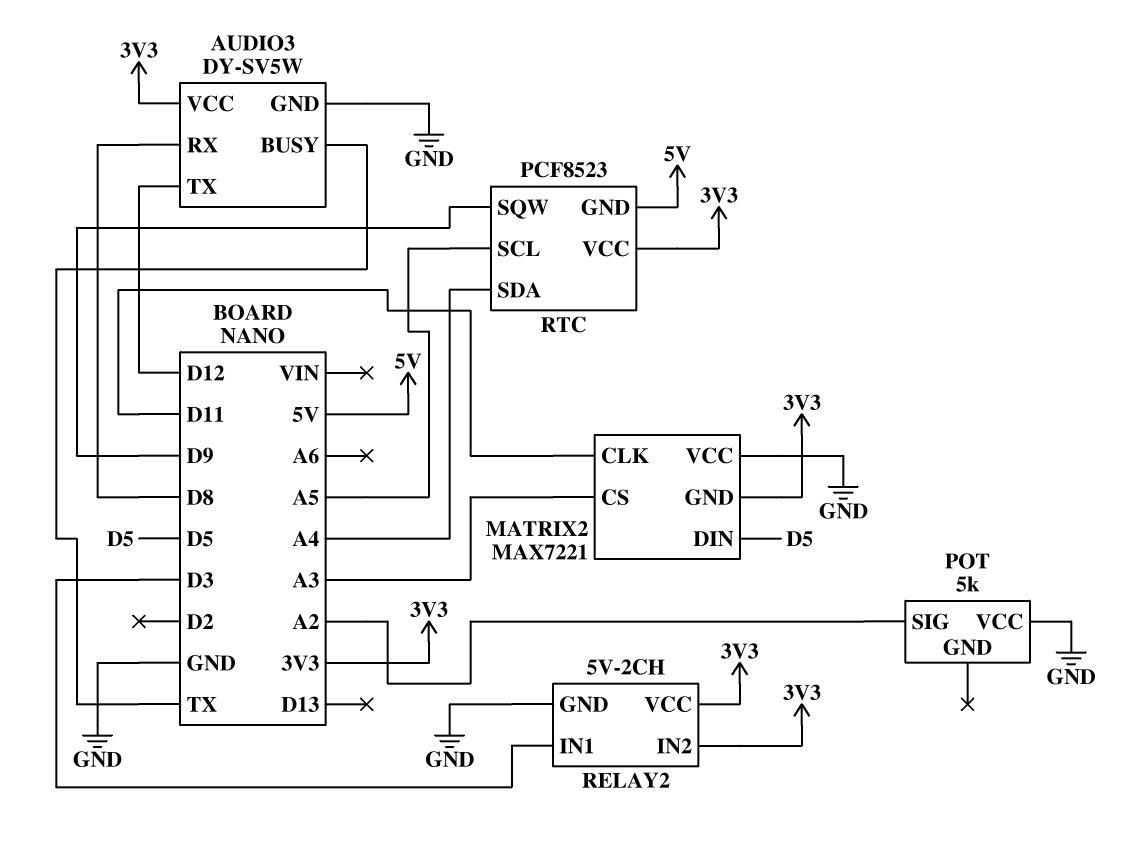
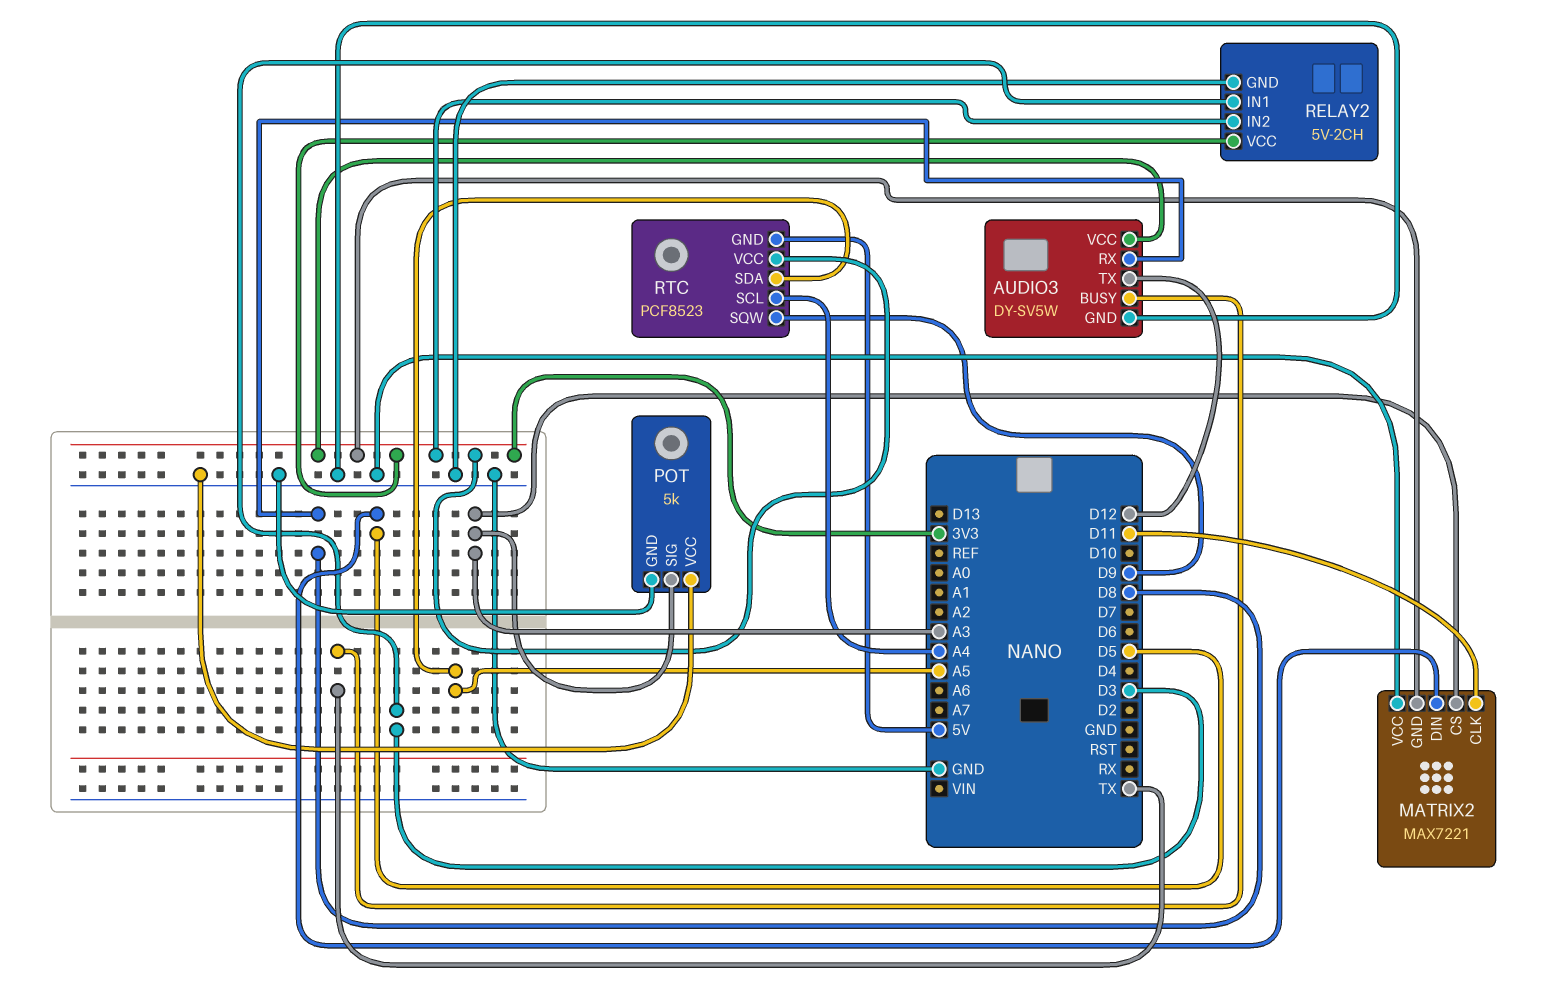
POT pin GND: none -> GND
POT pin SIG: A2 -> A3
RTC pin SCL: A5 -> A4
RTC pin SDA: A4 -> A5

